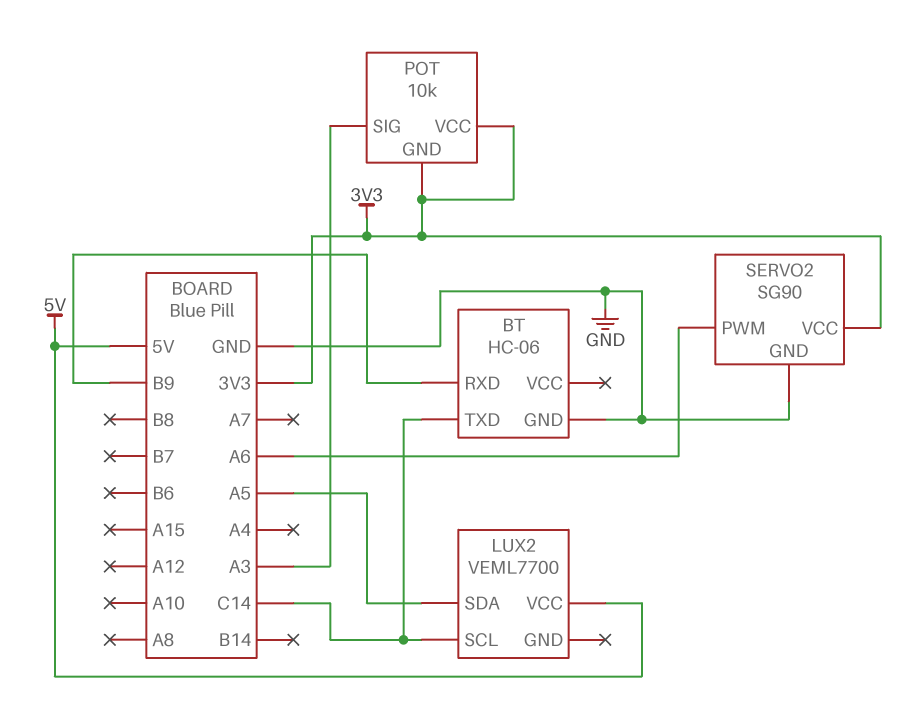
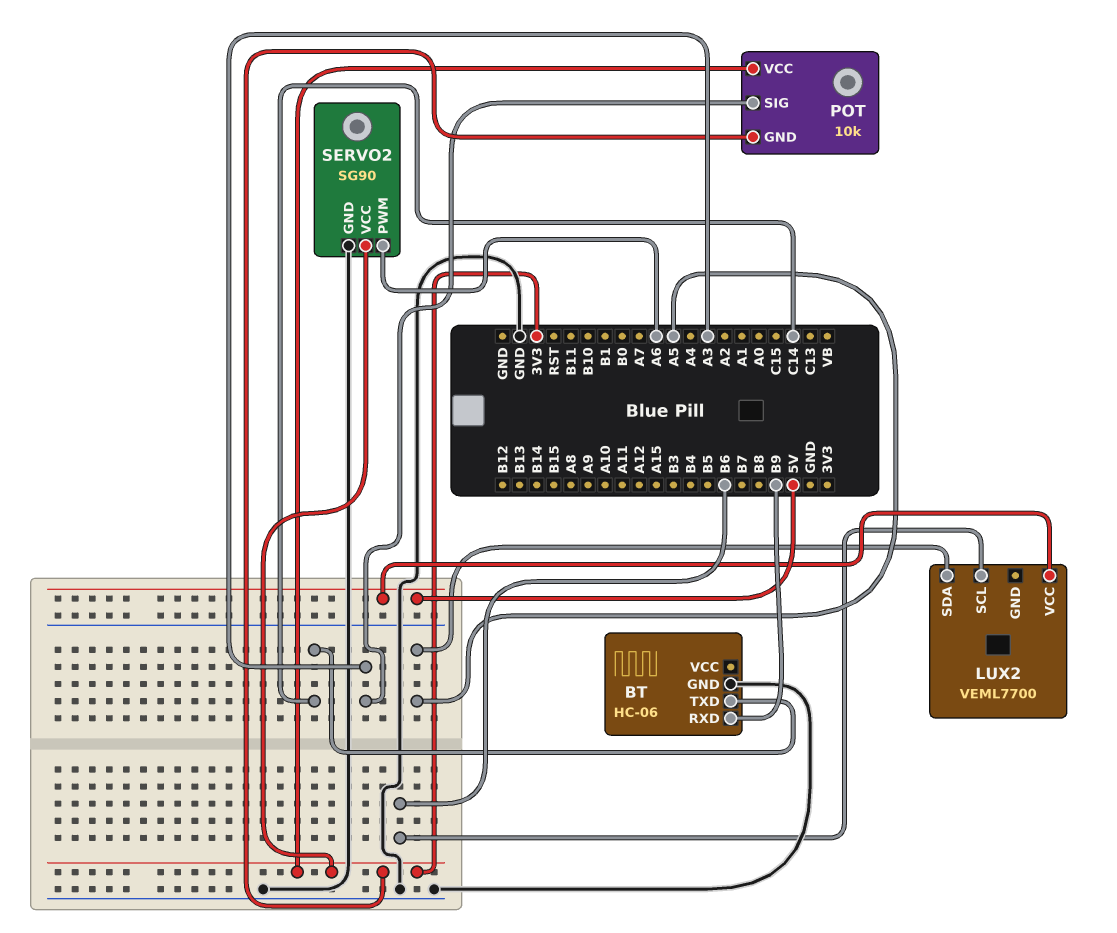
LUX2 pin SCL: C14 -> B6

